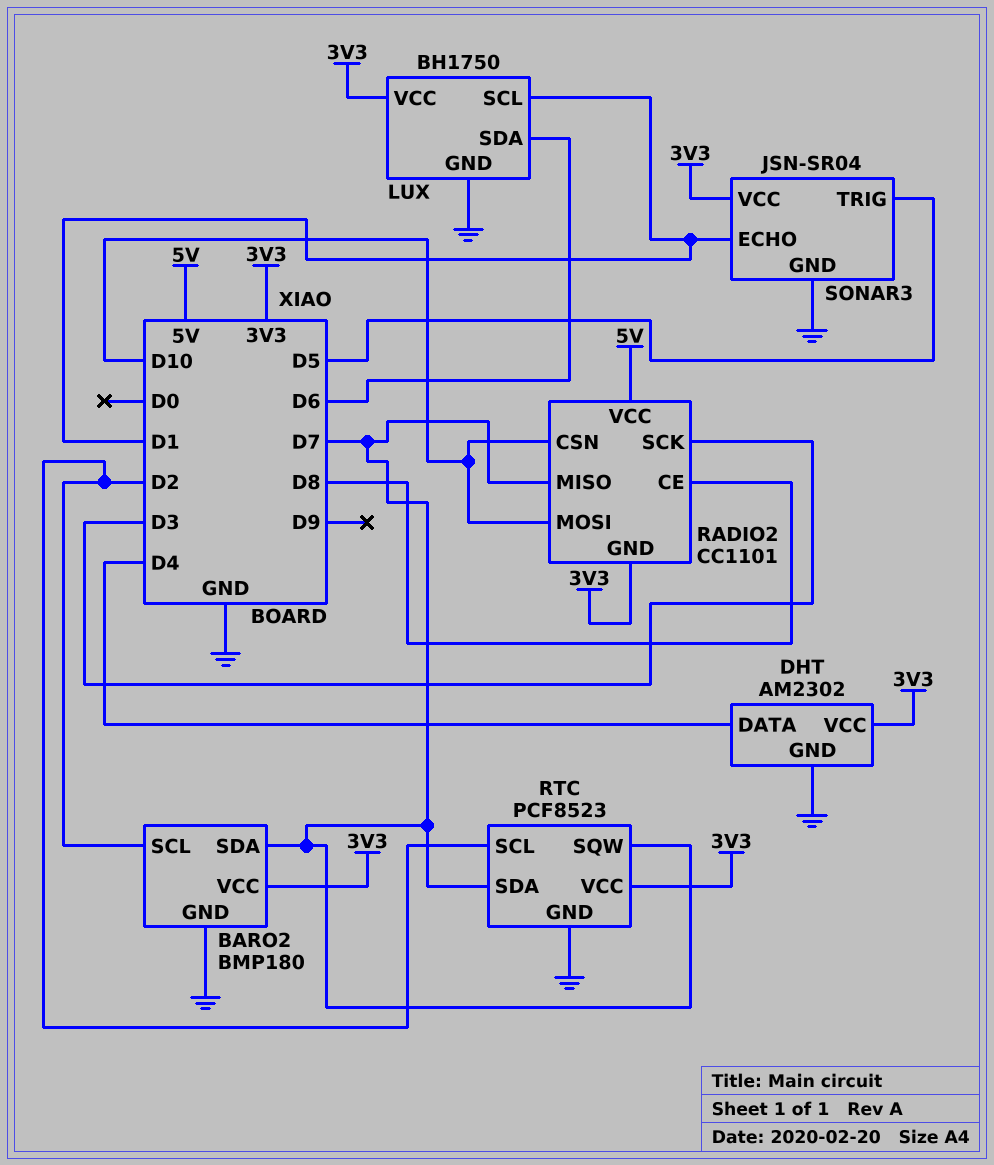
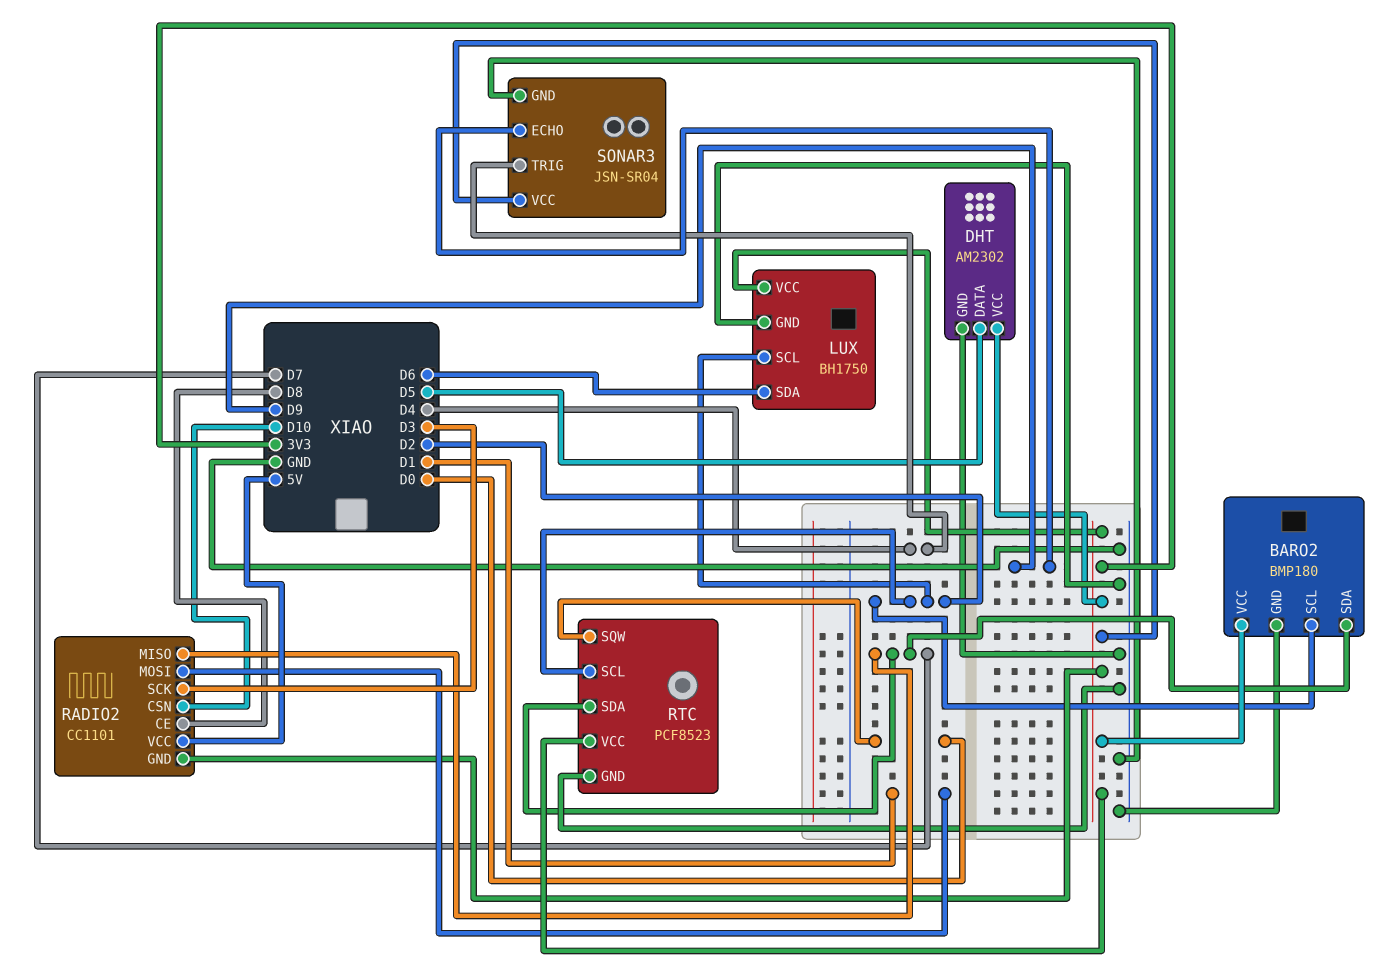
DHT pin DATA: D4 -> D5
LUX pin SCL: D1 -> D2
RADIO2 pin MOSI: D10 -> D1
RTC pin SQW: D7 -> D0
SONAR3 pin ECHO: D1 -> D9
SONAR3 pin TRIG: D5 -> D4

